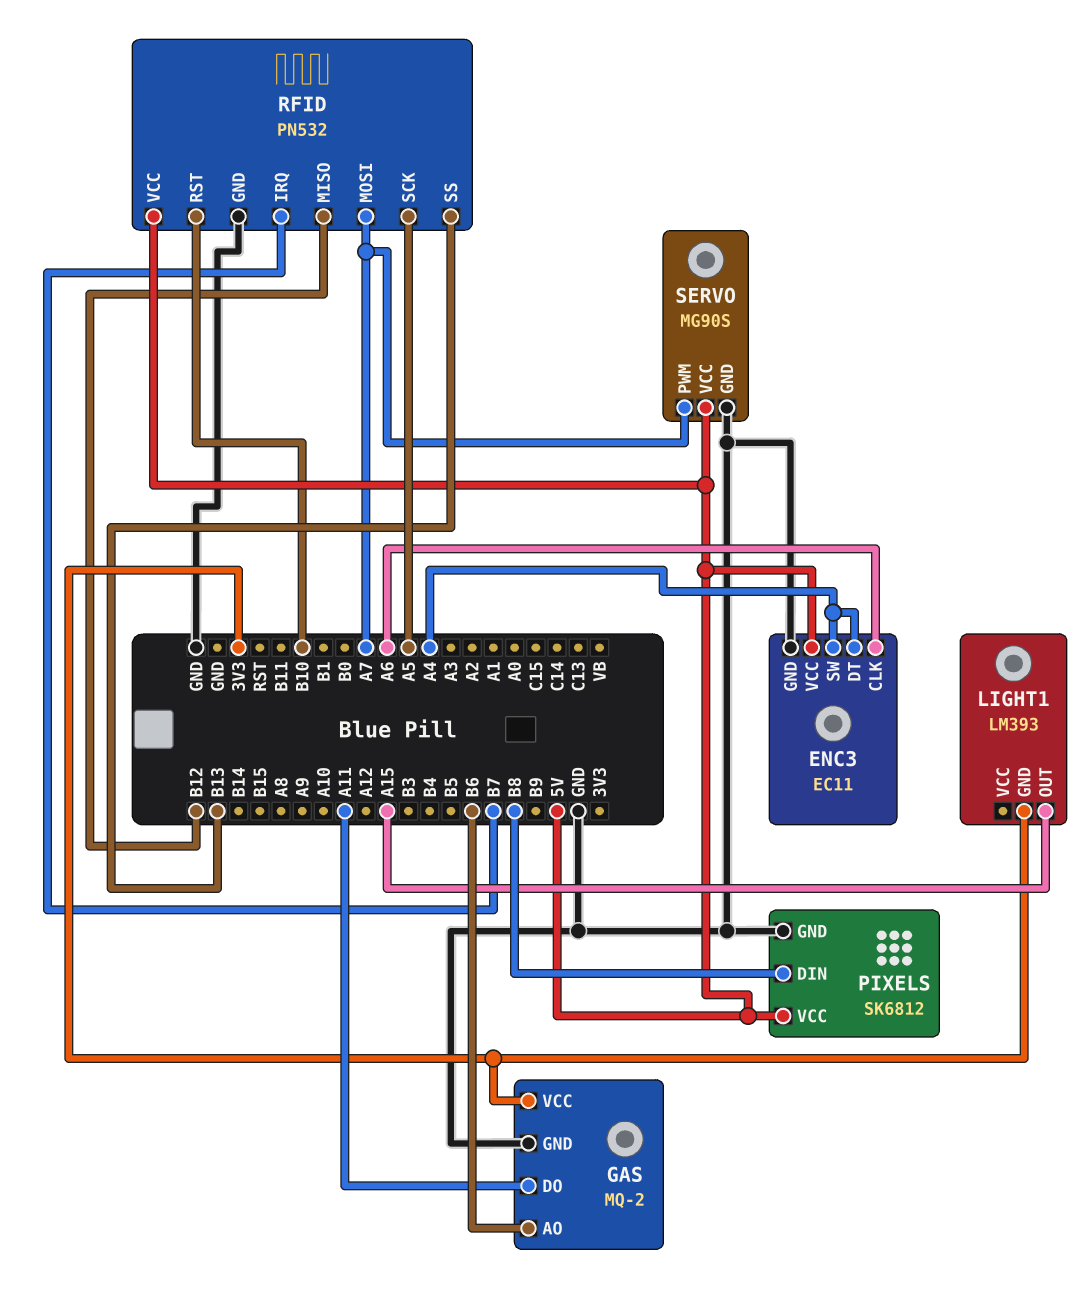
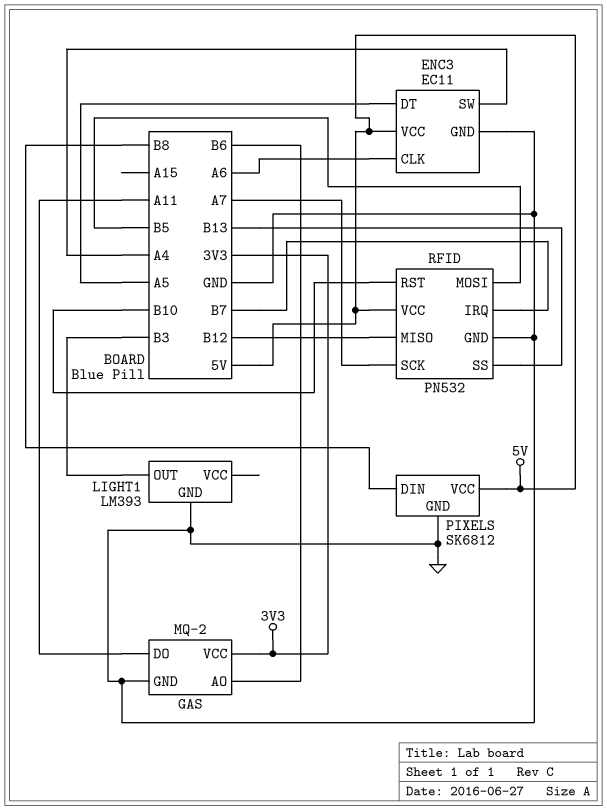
ENC3 pin DT: A4 -> A5
LIGHT1 pin GND: 3V3 -> GND
LIGHT1 pin OUT: A15 -> B3
RFID pin MOSI: A7 -> B5
RFID pin SCK: A5 -> A7
SERVO: MG90S -> none
SERVO pin GND: GND -> none
SERVO pin PWM: A7 -> none
SERVO pin VCC: 5V -> none

